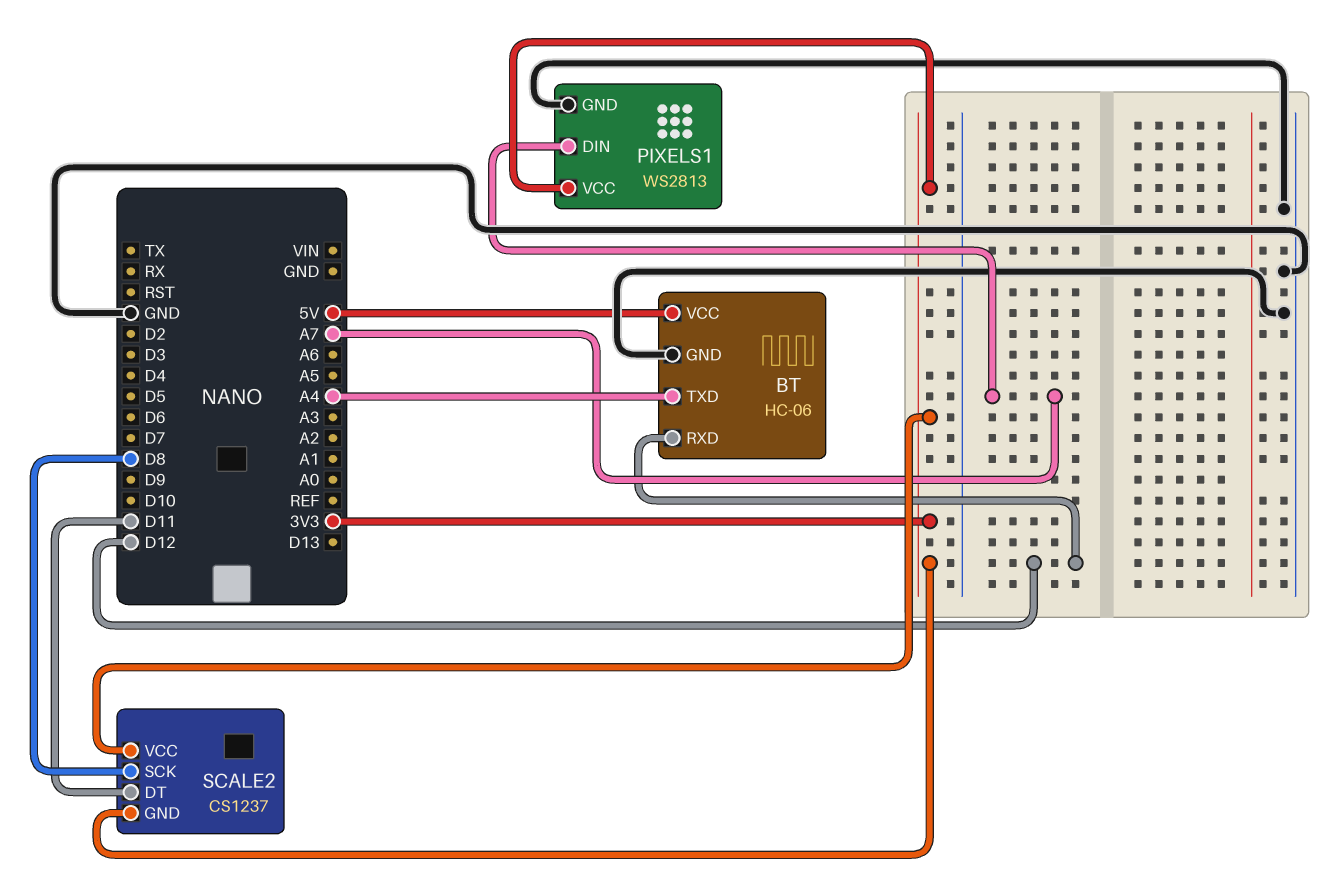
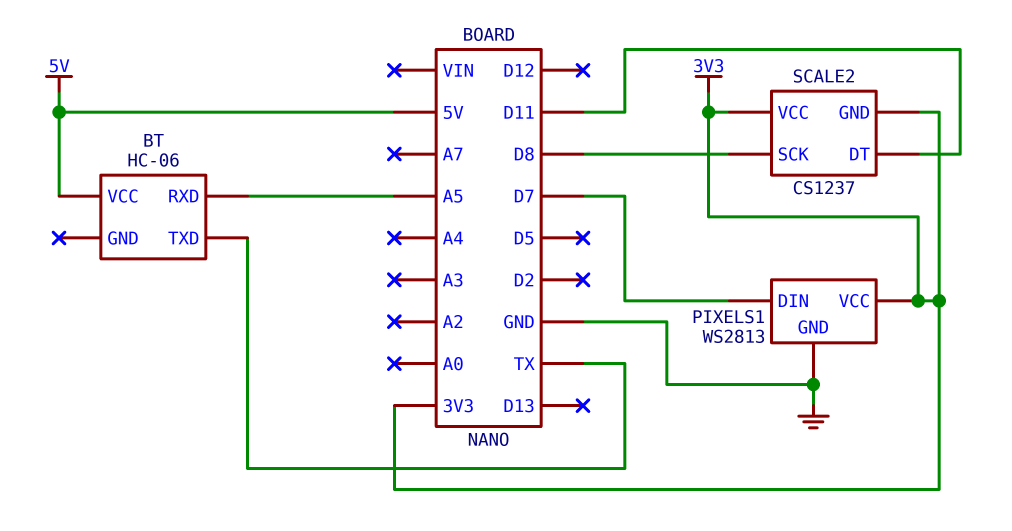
BT pin GND: GND -> none
BT pin RXD: D12 -> A5
BT pin TXD: A4 -> TX
PIXELS1 pin DIN: A7 -> D7

